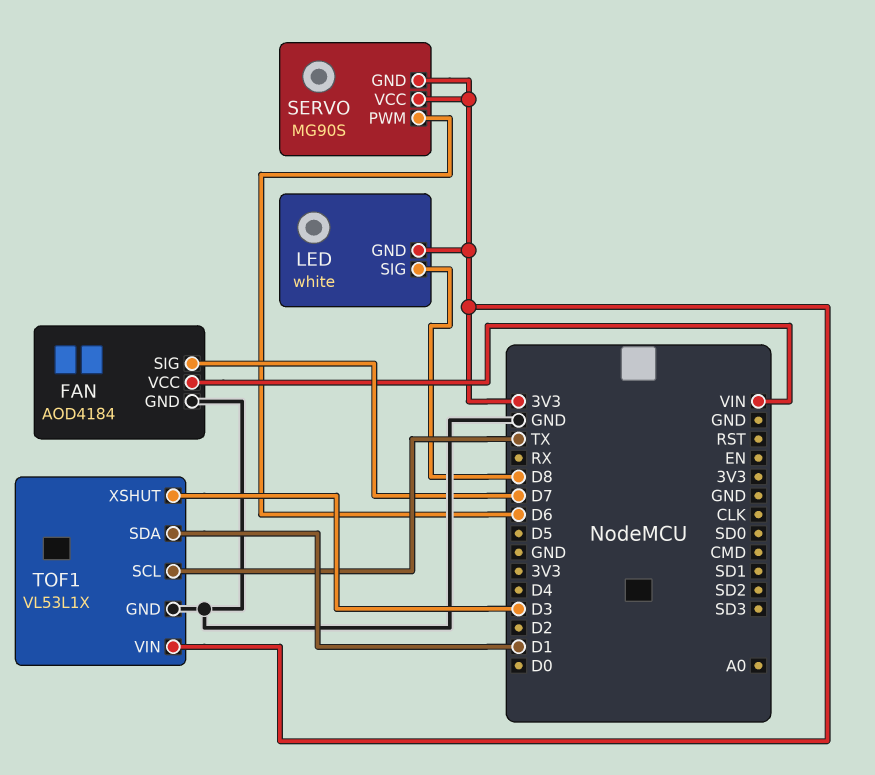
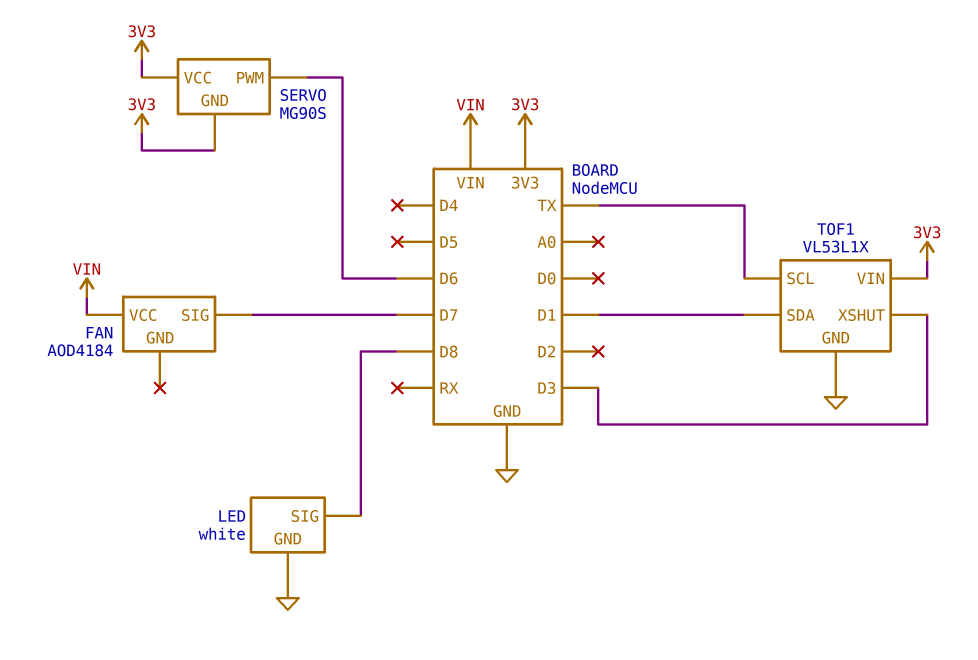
FAN pin GND: GND -> none
LED pin GND: 3V3 -> GND

